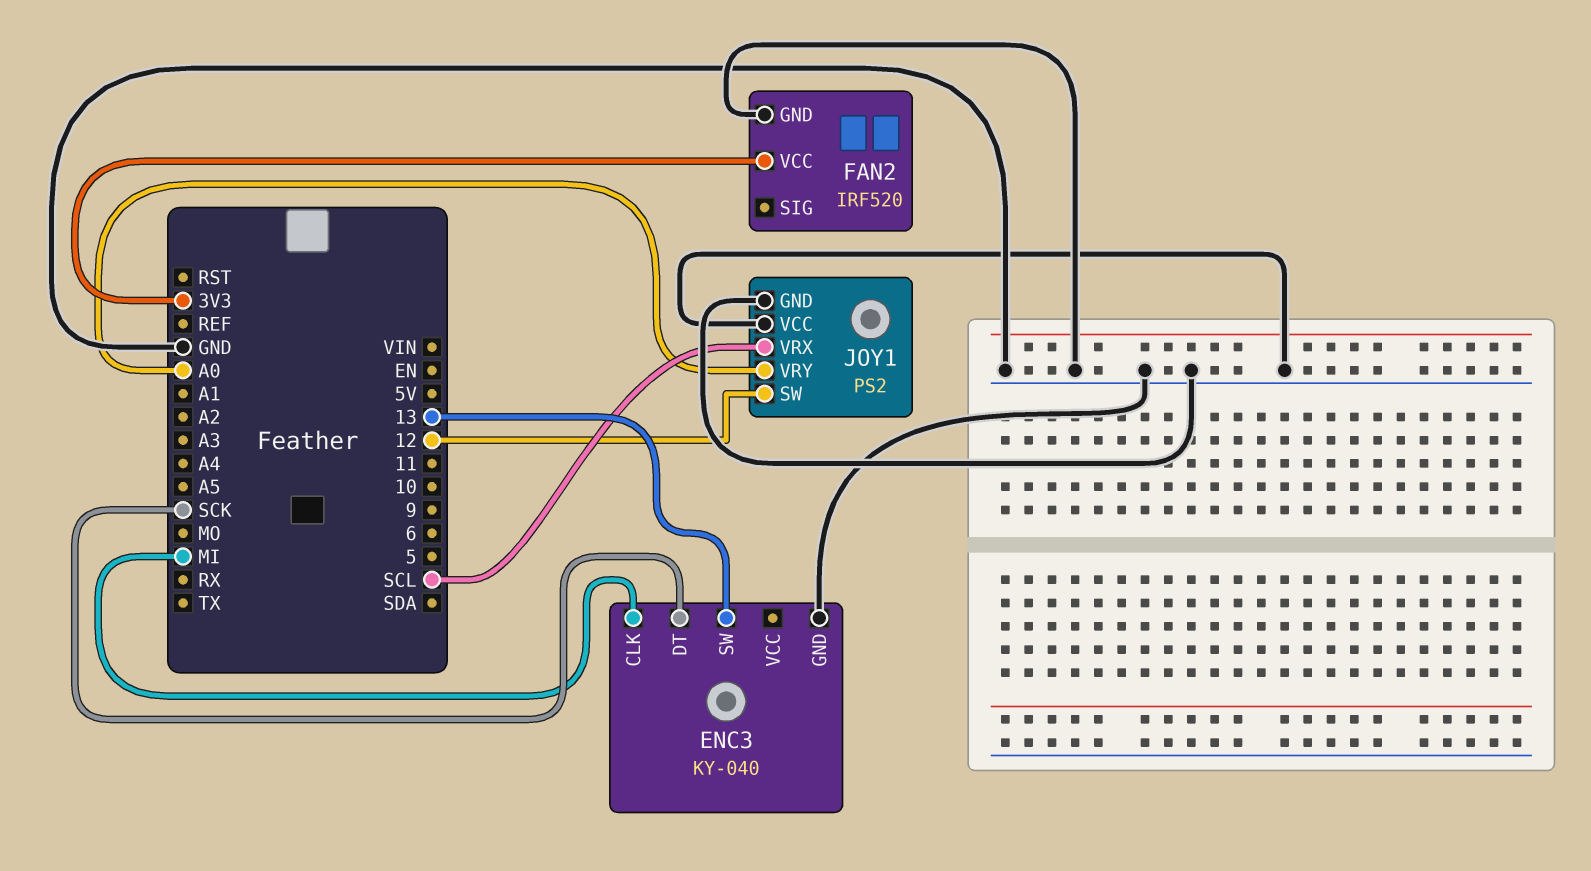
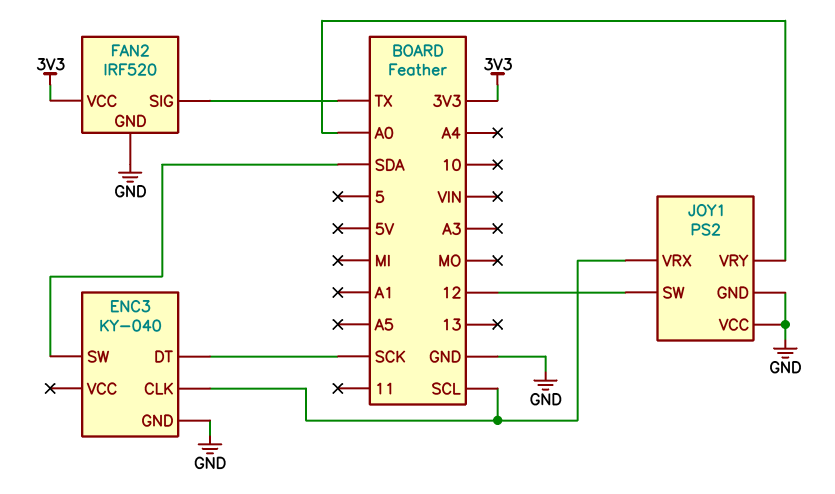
ENC3 pin CLK: MI -> SCL
ENC3 pin SW: 13 -> SDA
FAN2 pin SIG: none -> TX

